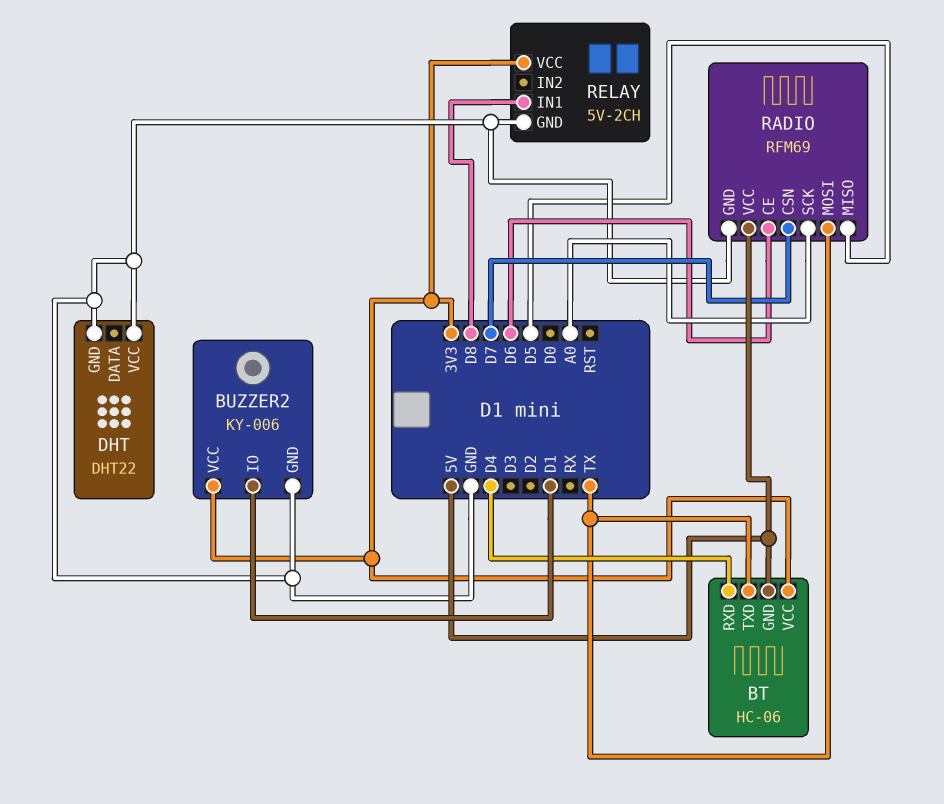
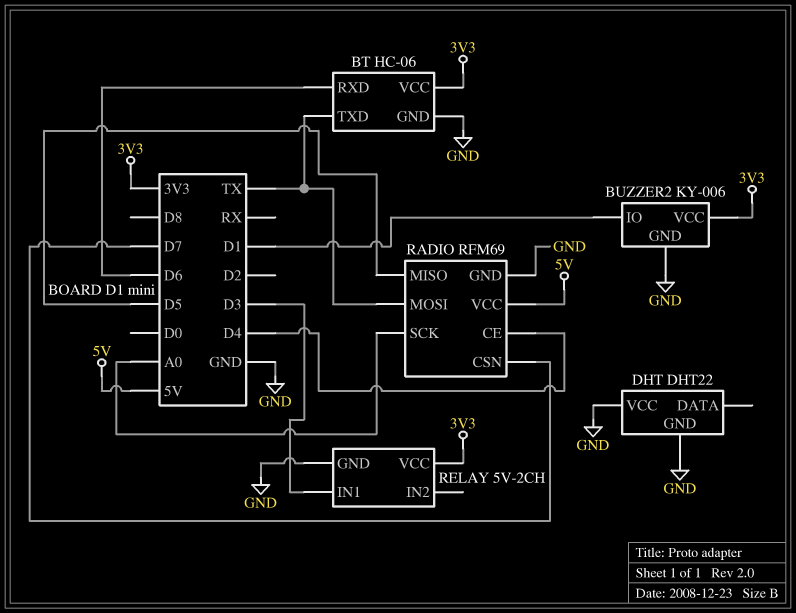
BT pin GND: 5V -> GND
BT pin RXD: D4 -> D6
RADIO pin CE: D6 -> D4
RELAY pin IN1: D8 -> D3

